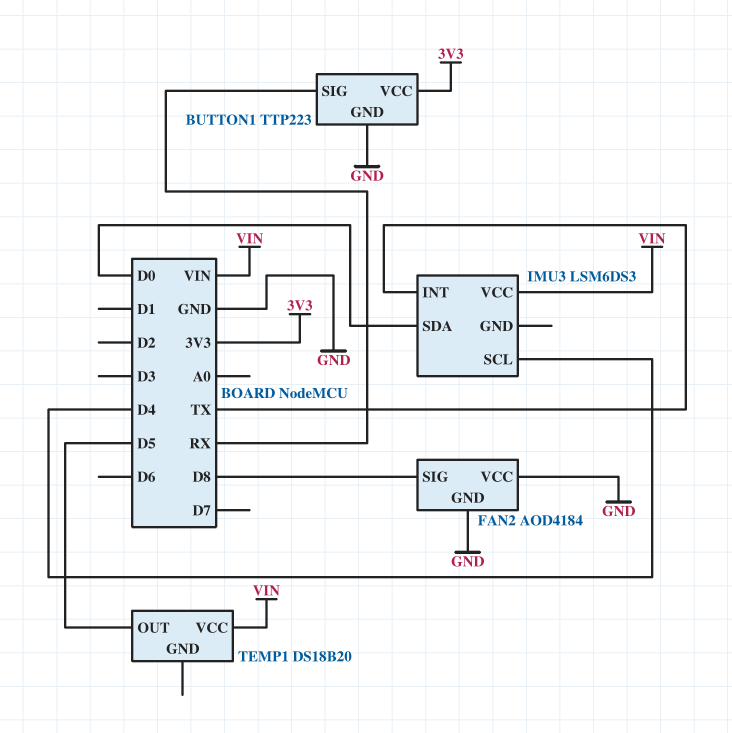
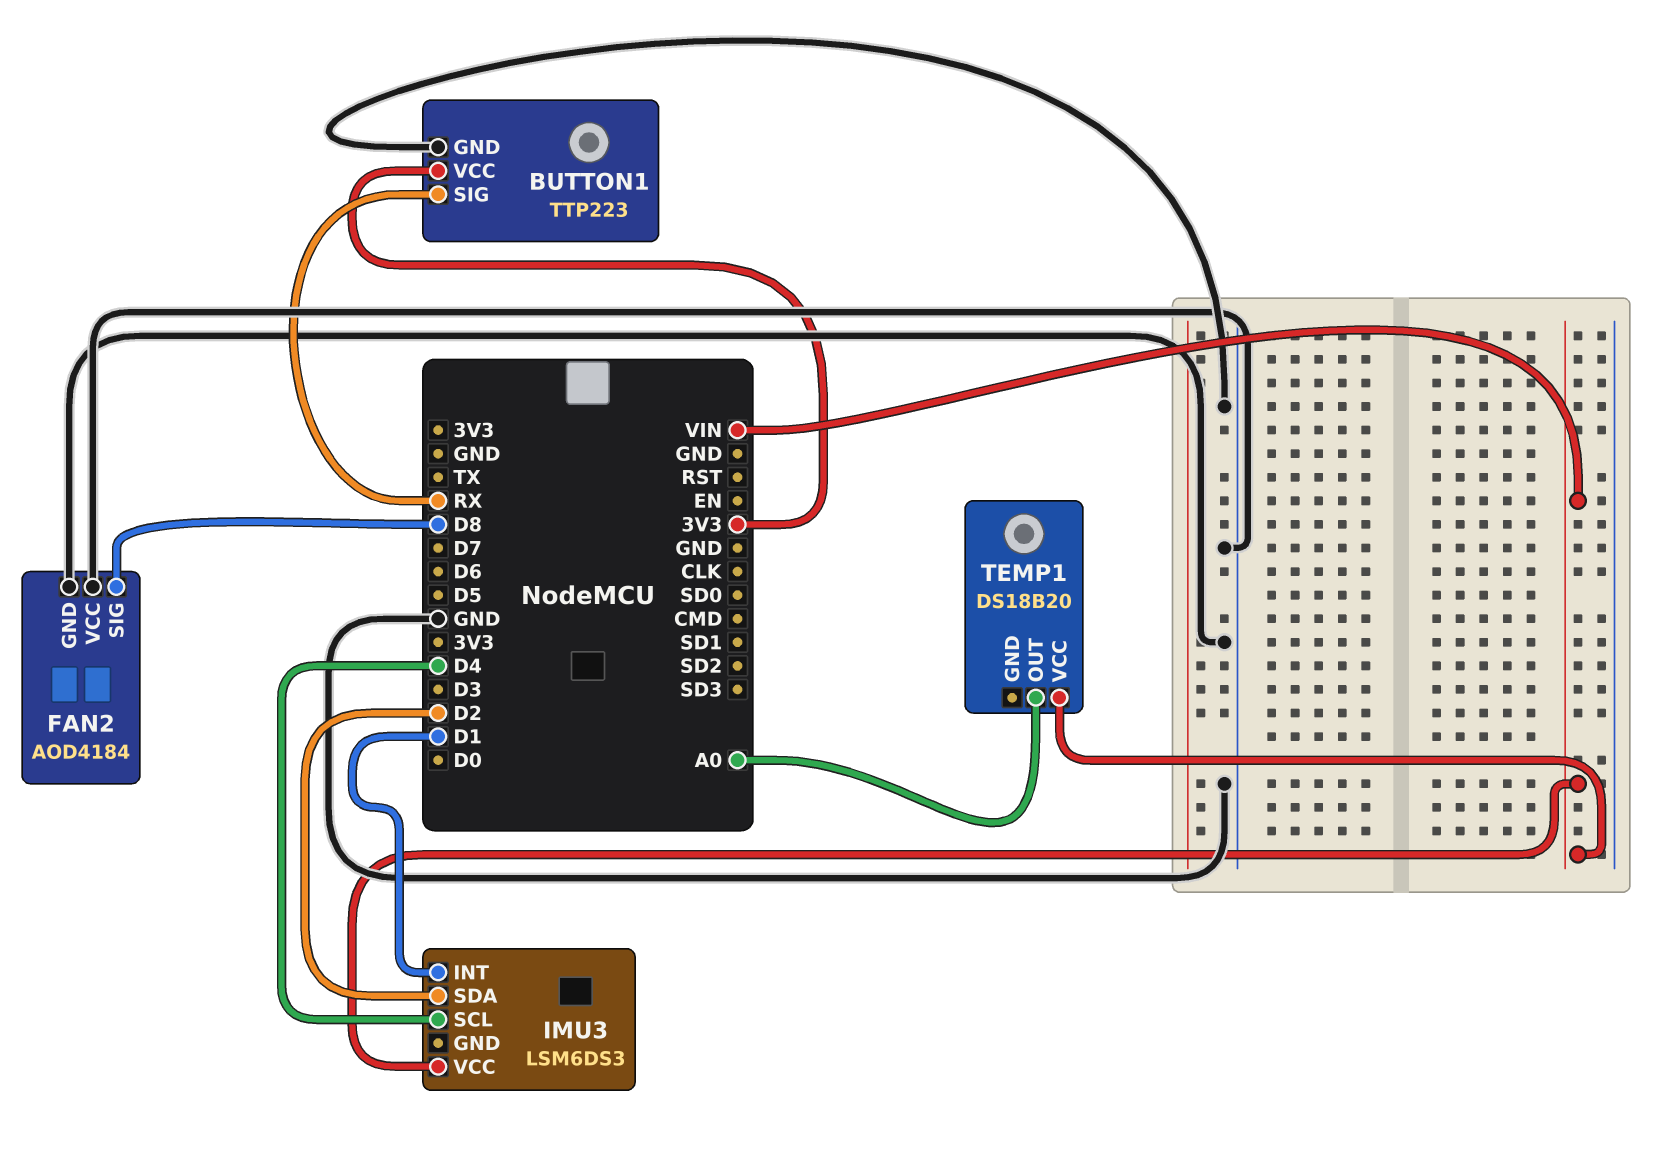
IMU3 pin INT: TX -> D1
IMU3 pin SDA: D0 -> D2
TEMP1 pin OUT: D5 -> A0

